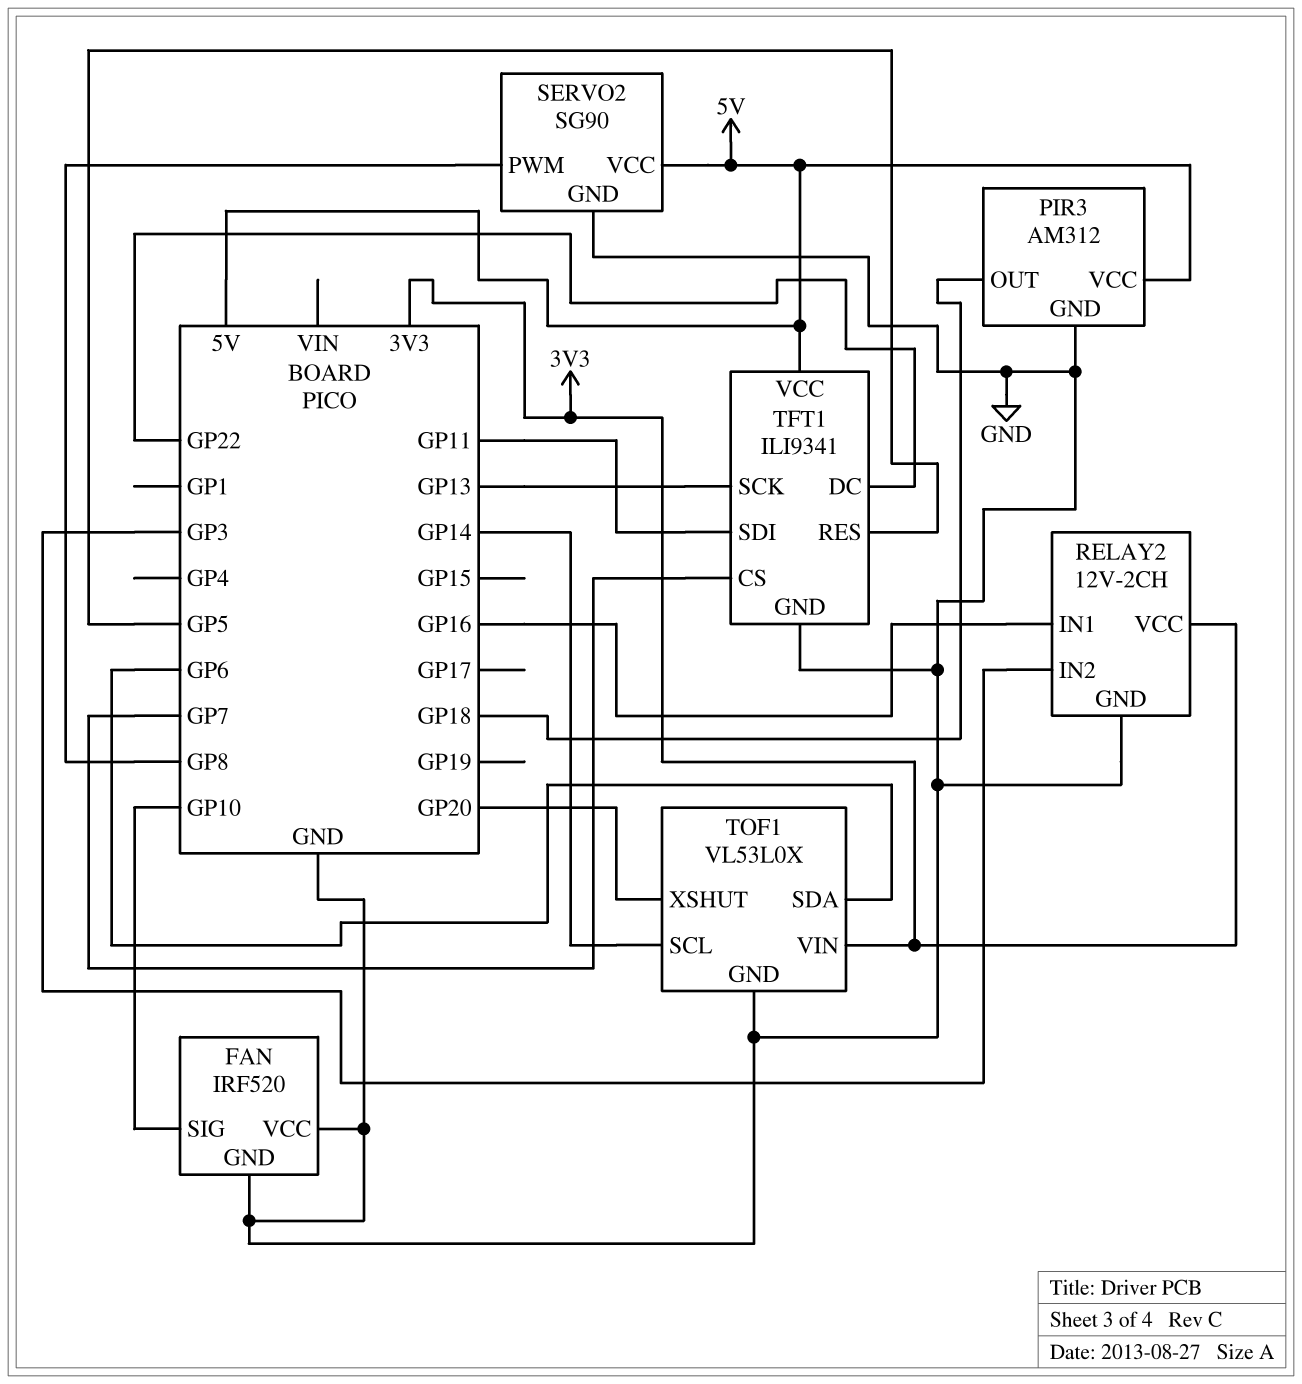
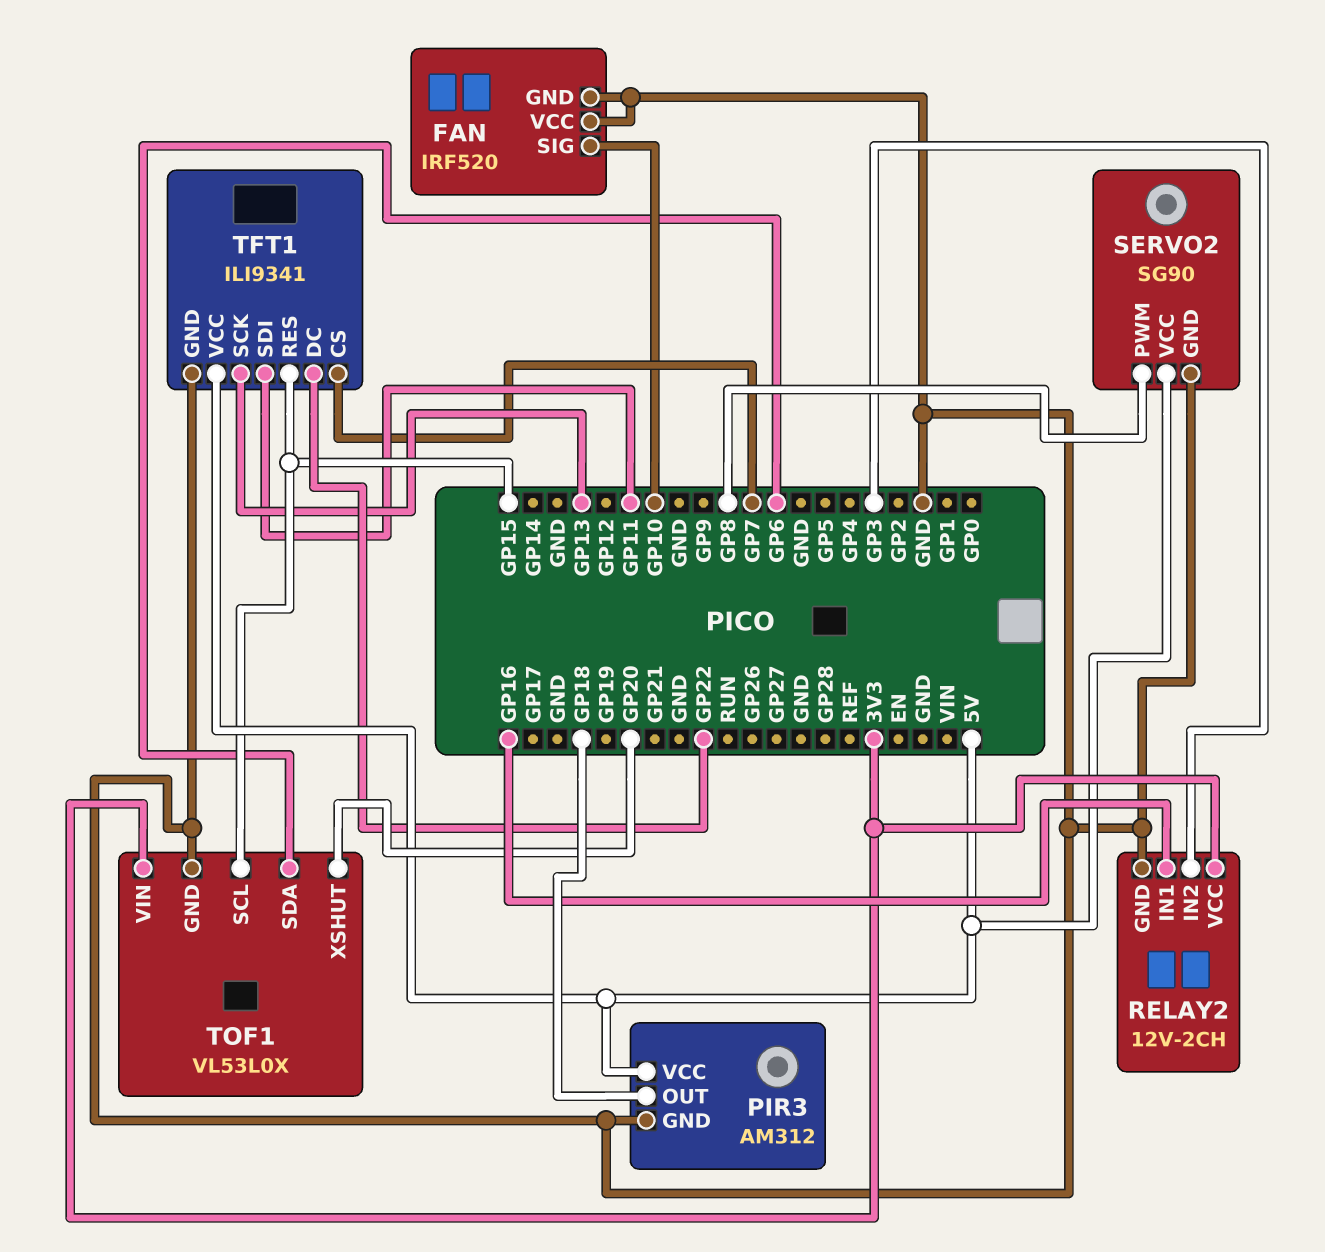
TFT1 pin RES: GP5 -> GP15
TOF1 pin SCL: GP14 -> GP15

